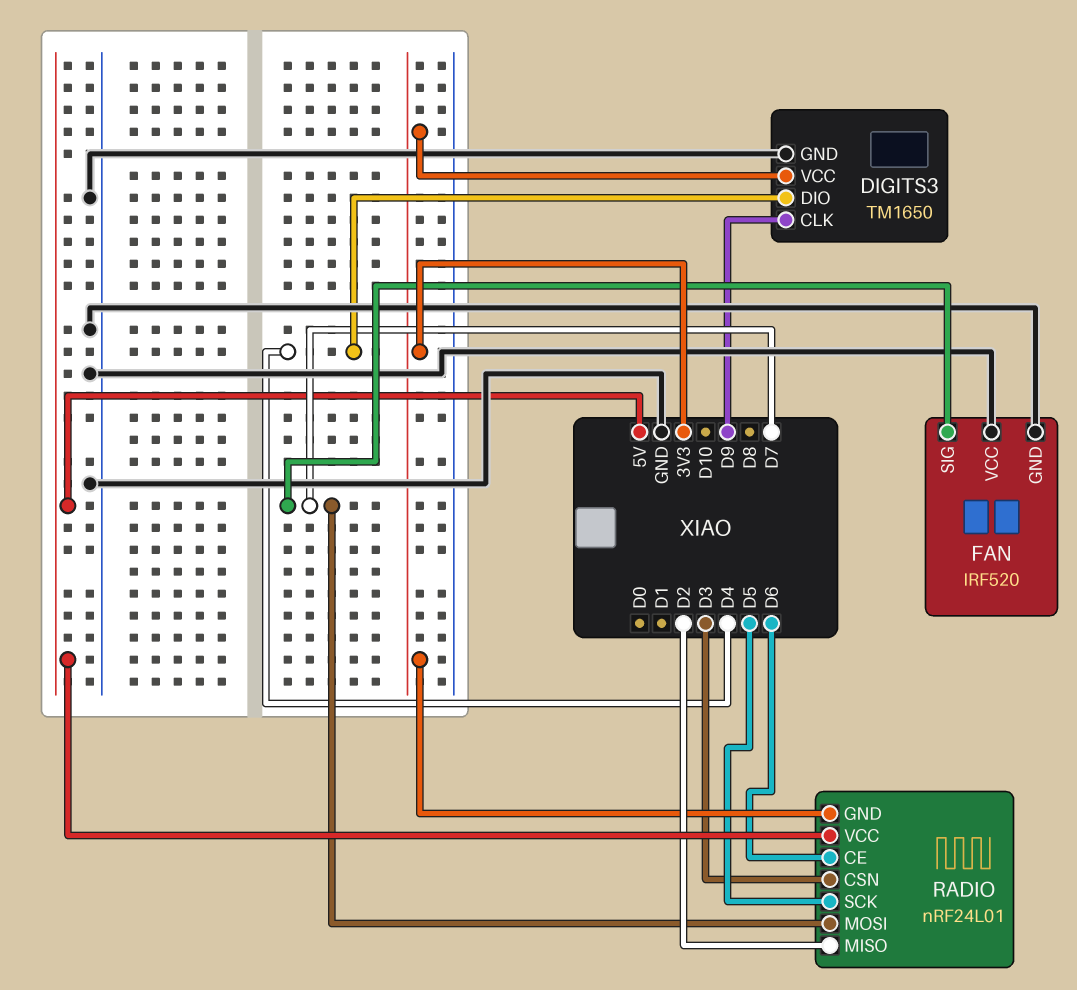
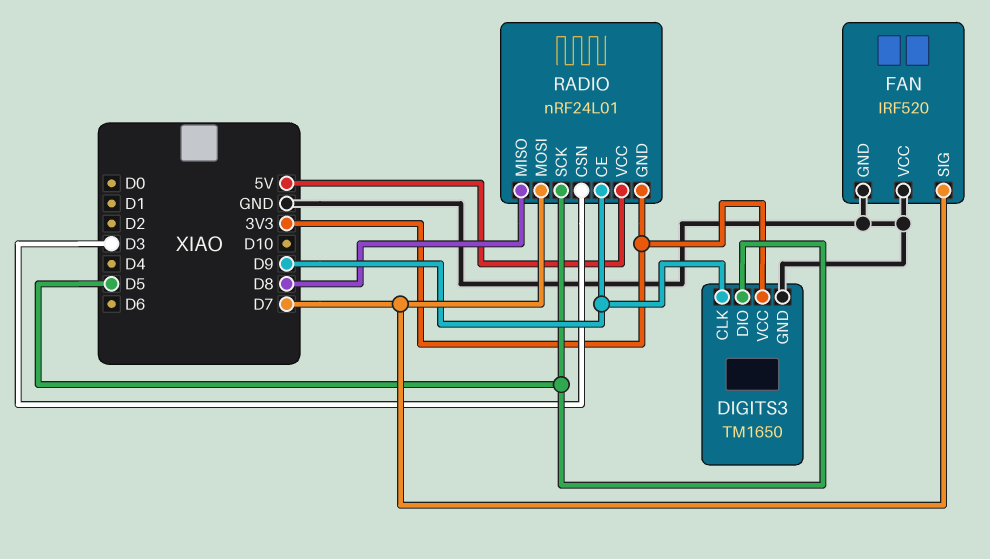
DIGITS3 pin DIO: D4 -> D5
RADIO pin CE: D6 -> D9
RADIO pin MISO: D2 -> D8

